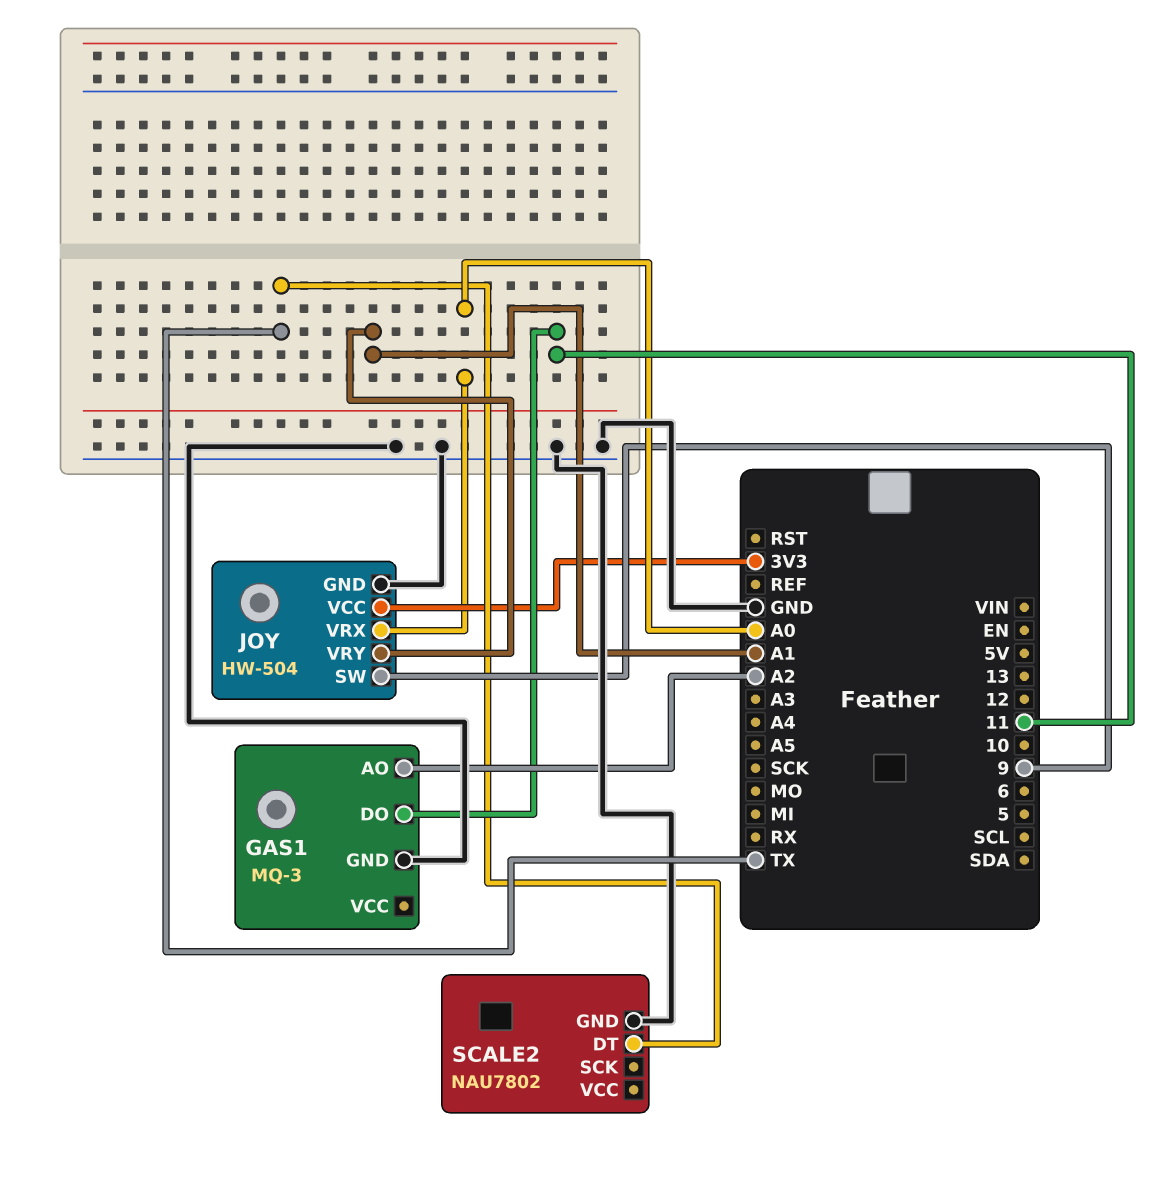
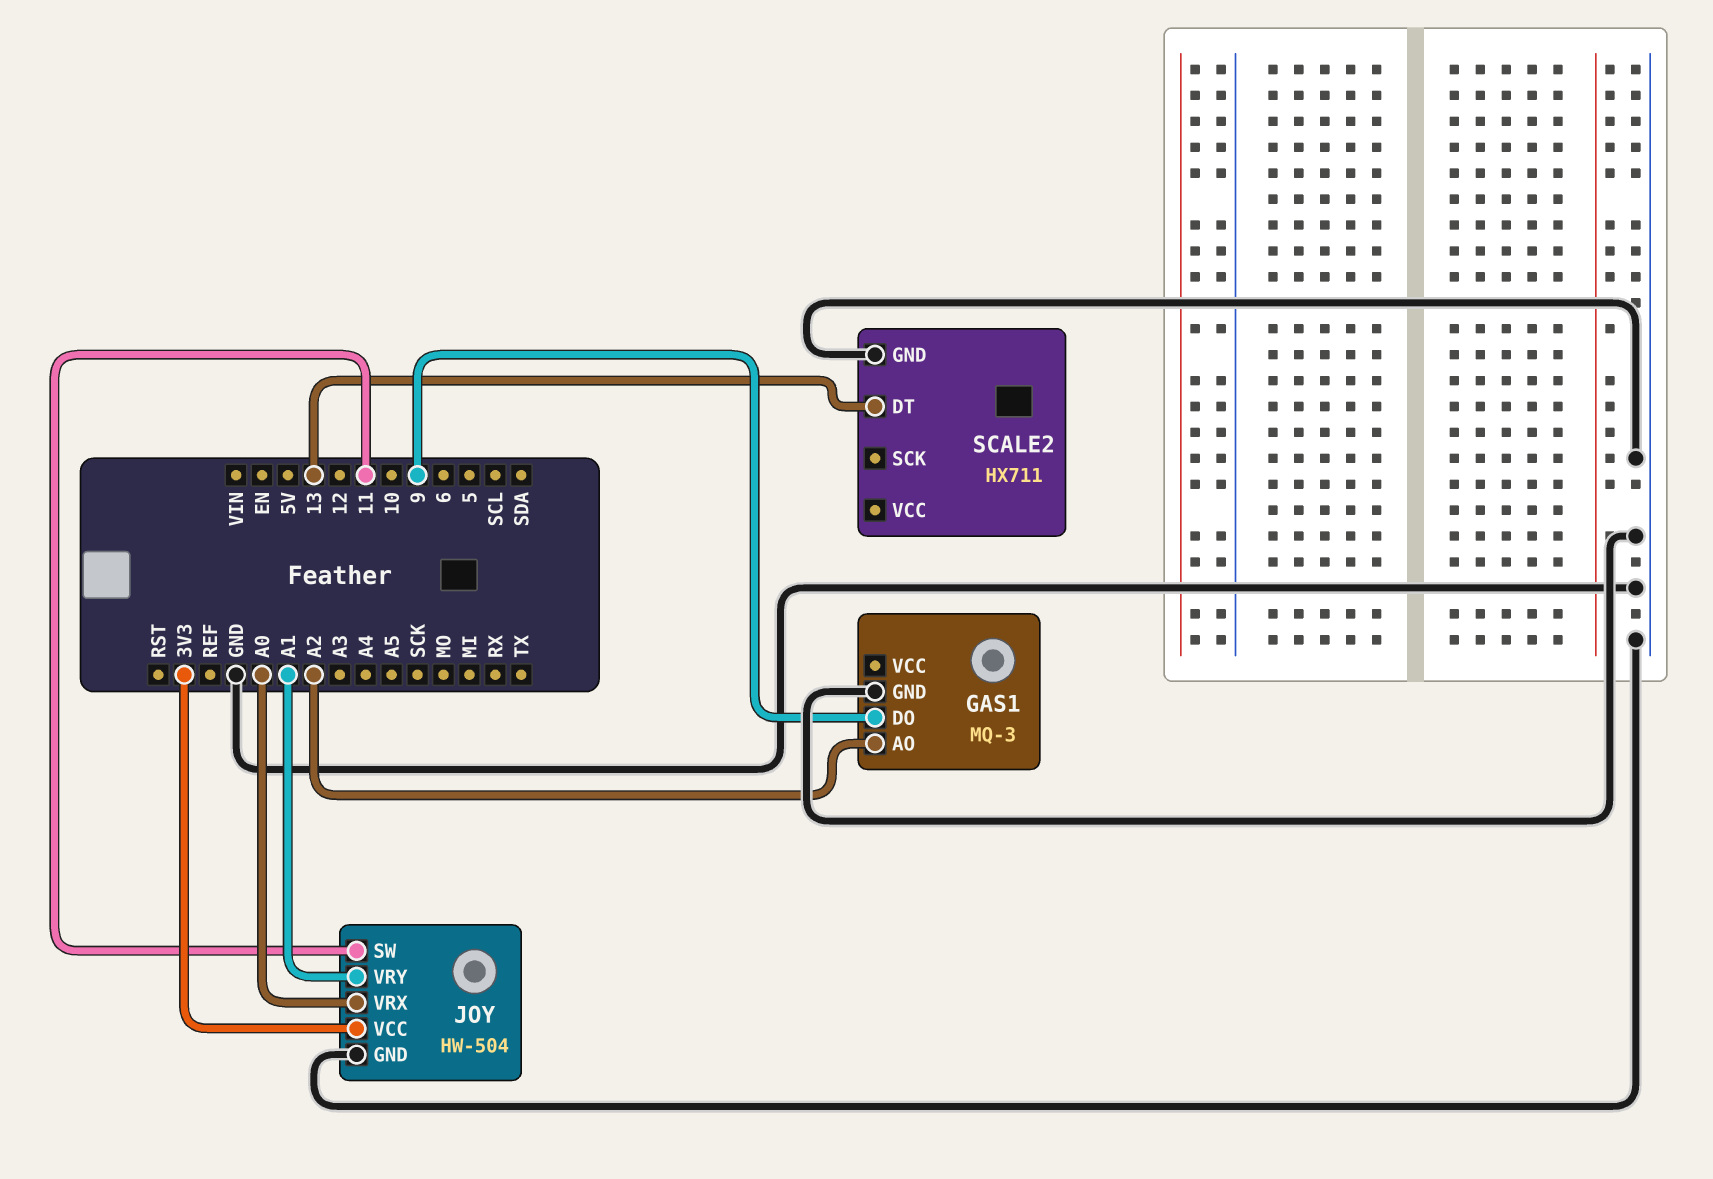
GAS1 pin DO: 11 -> 9
JOY pin SW: 9 -> 11
SCALE2: NAU7802 -> HX711
SCALE2 pin DT: TX -> 13

